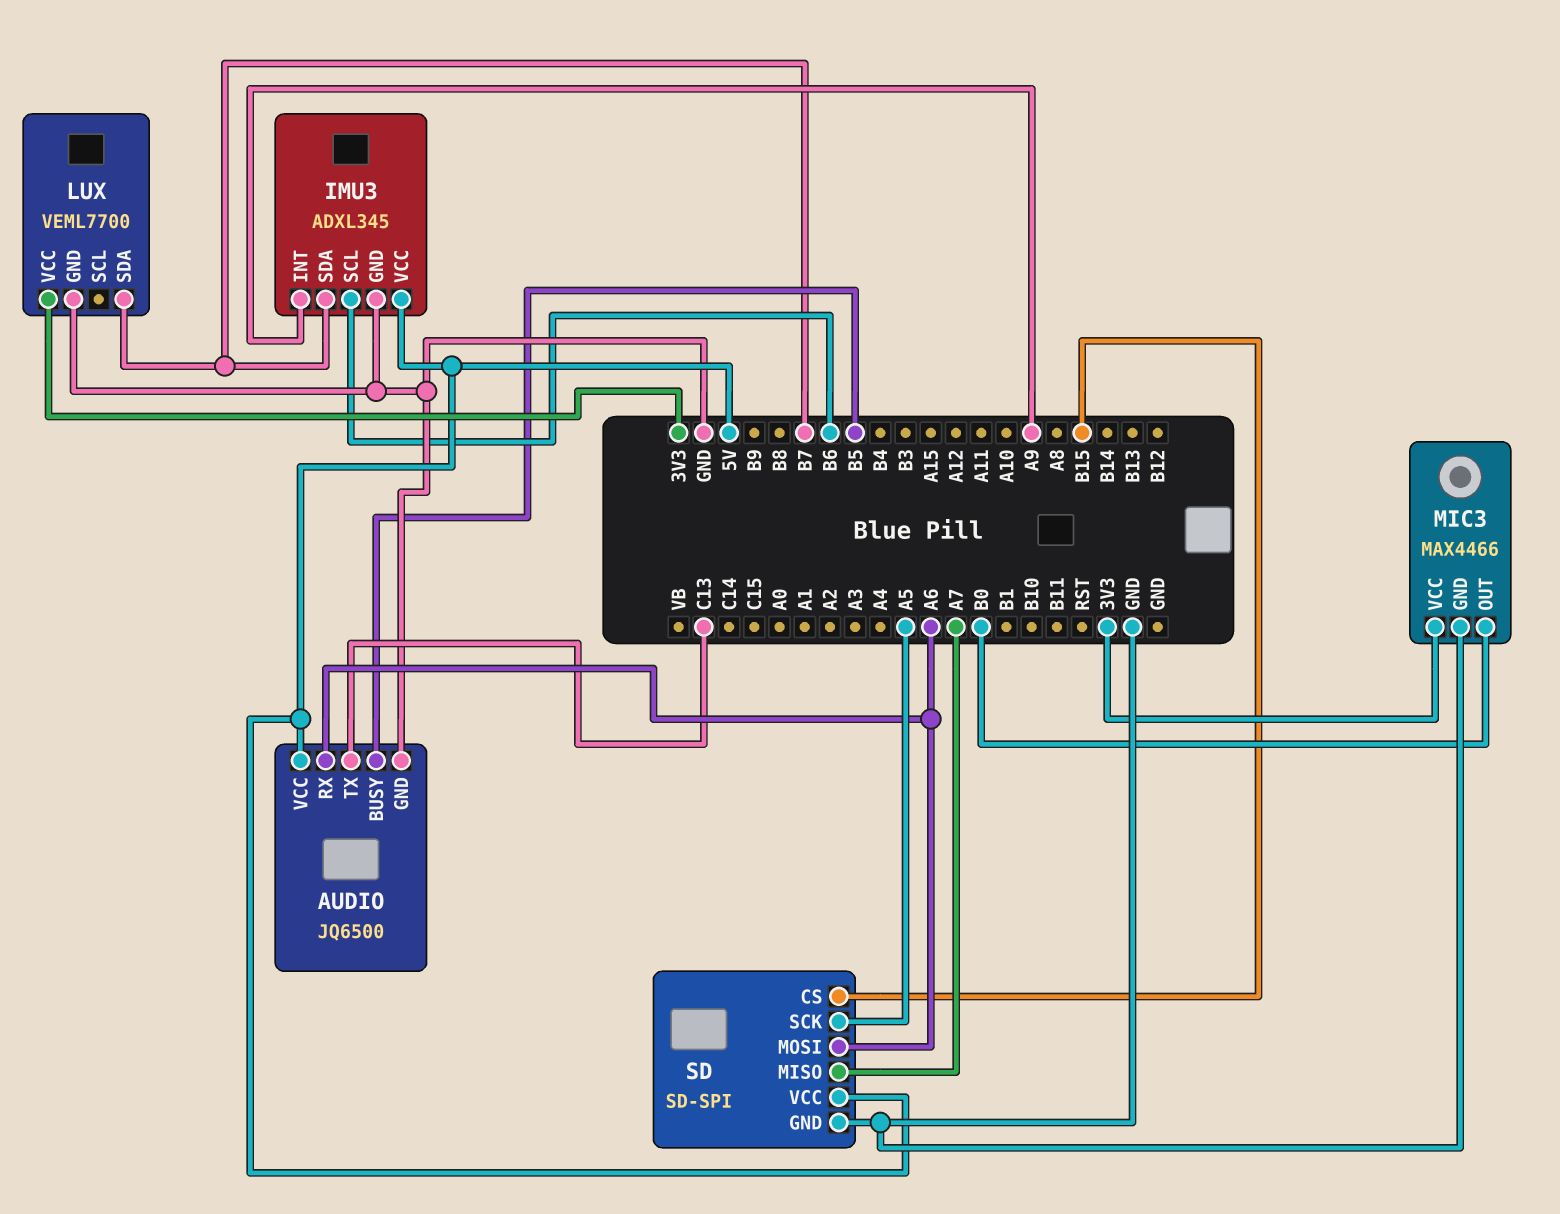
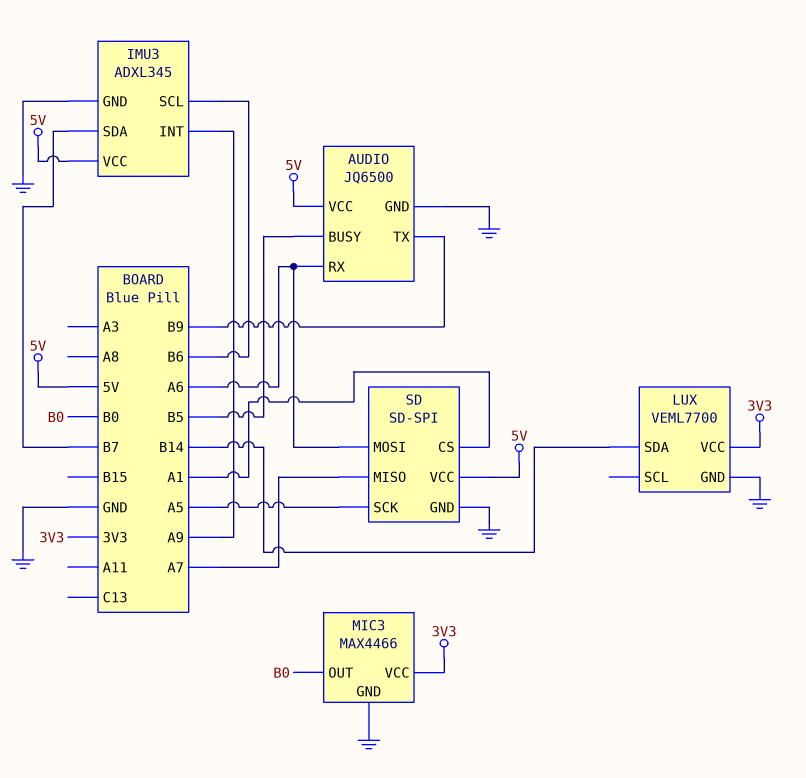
AUDIO pin TX: C13 -> B9
LUX pin SDA: B7 -> B14
SD pin CS: B15 -> A1

